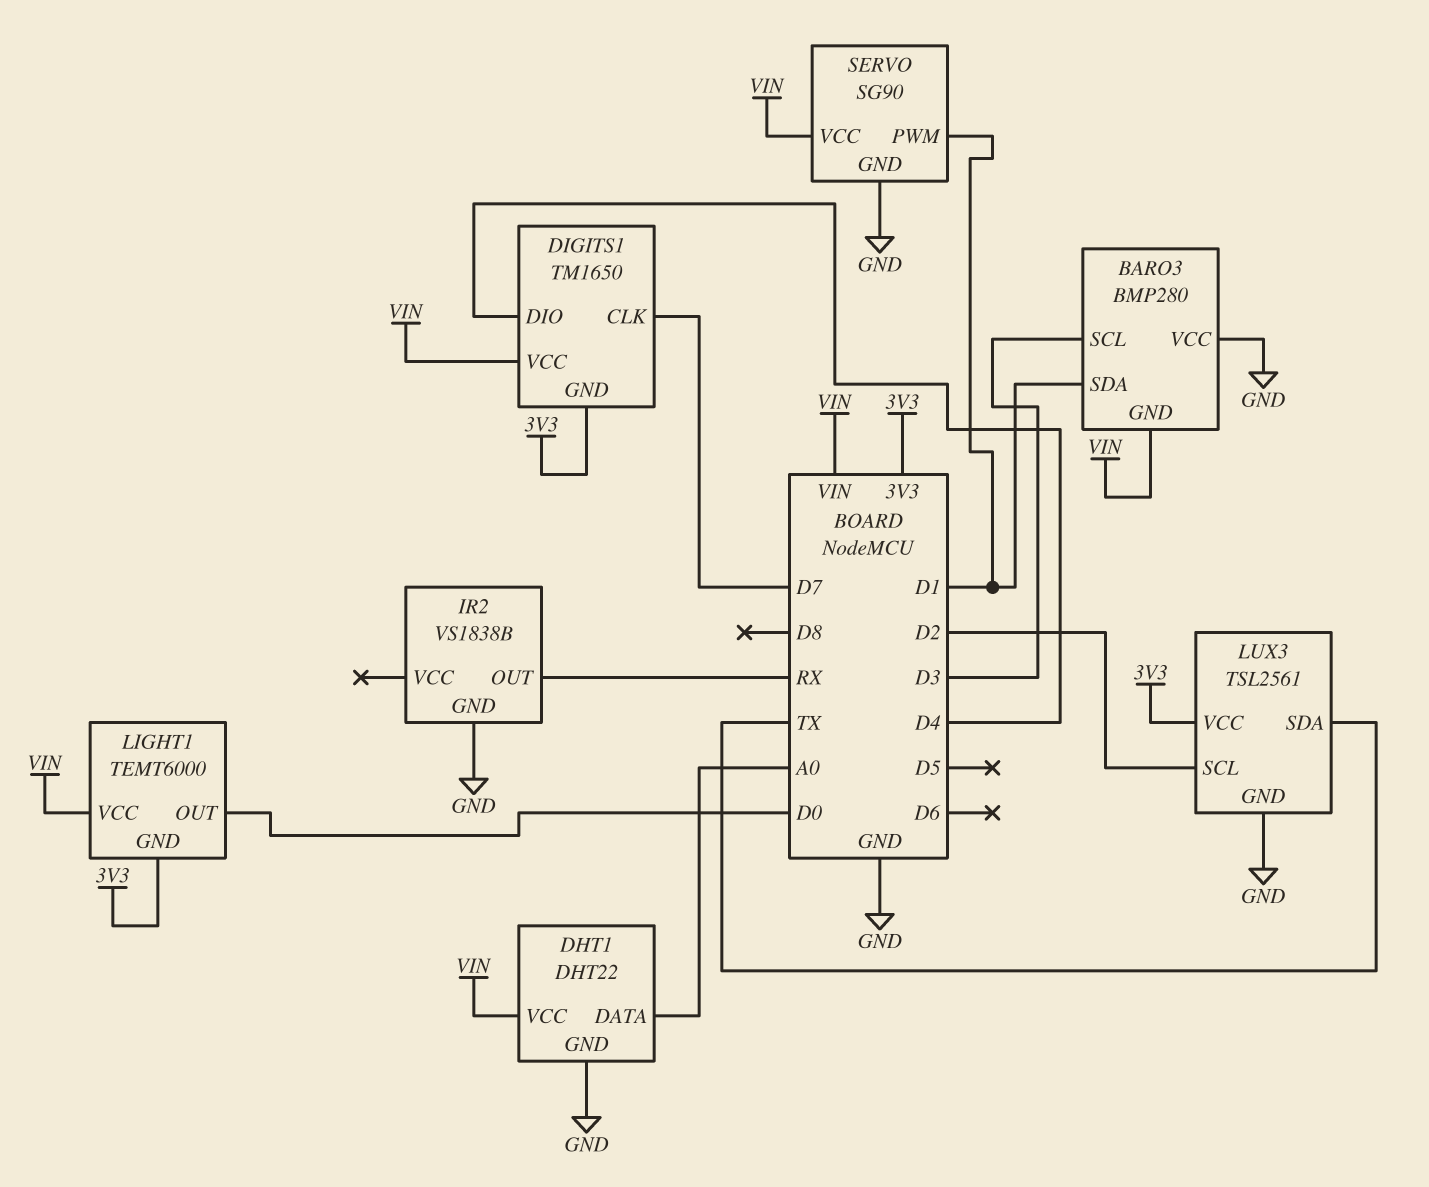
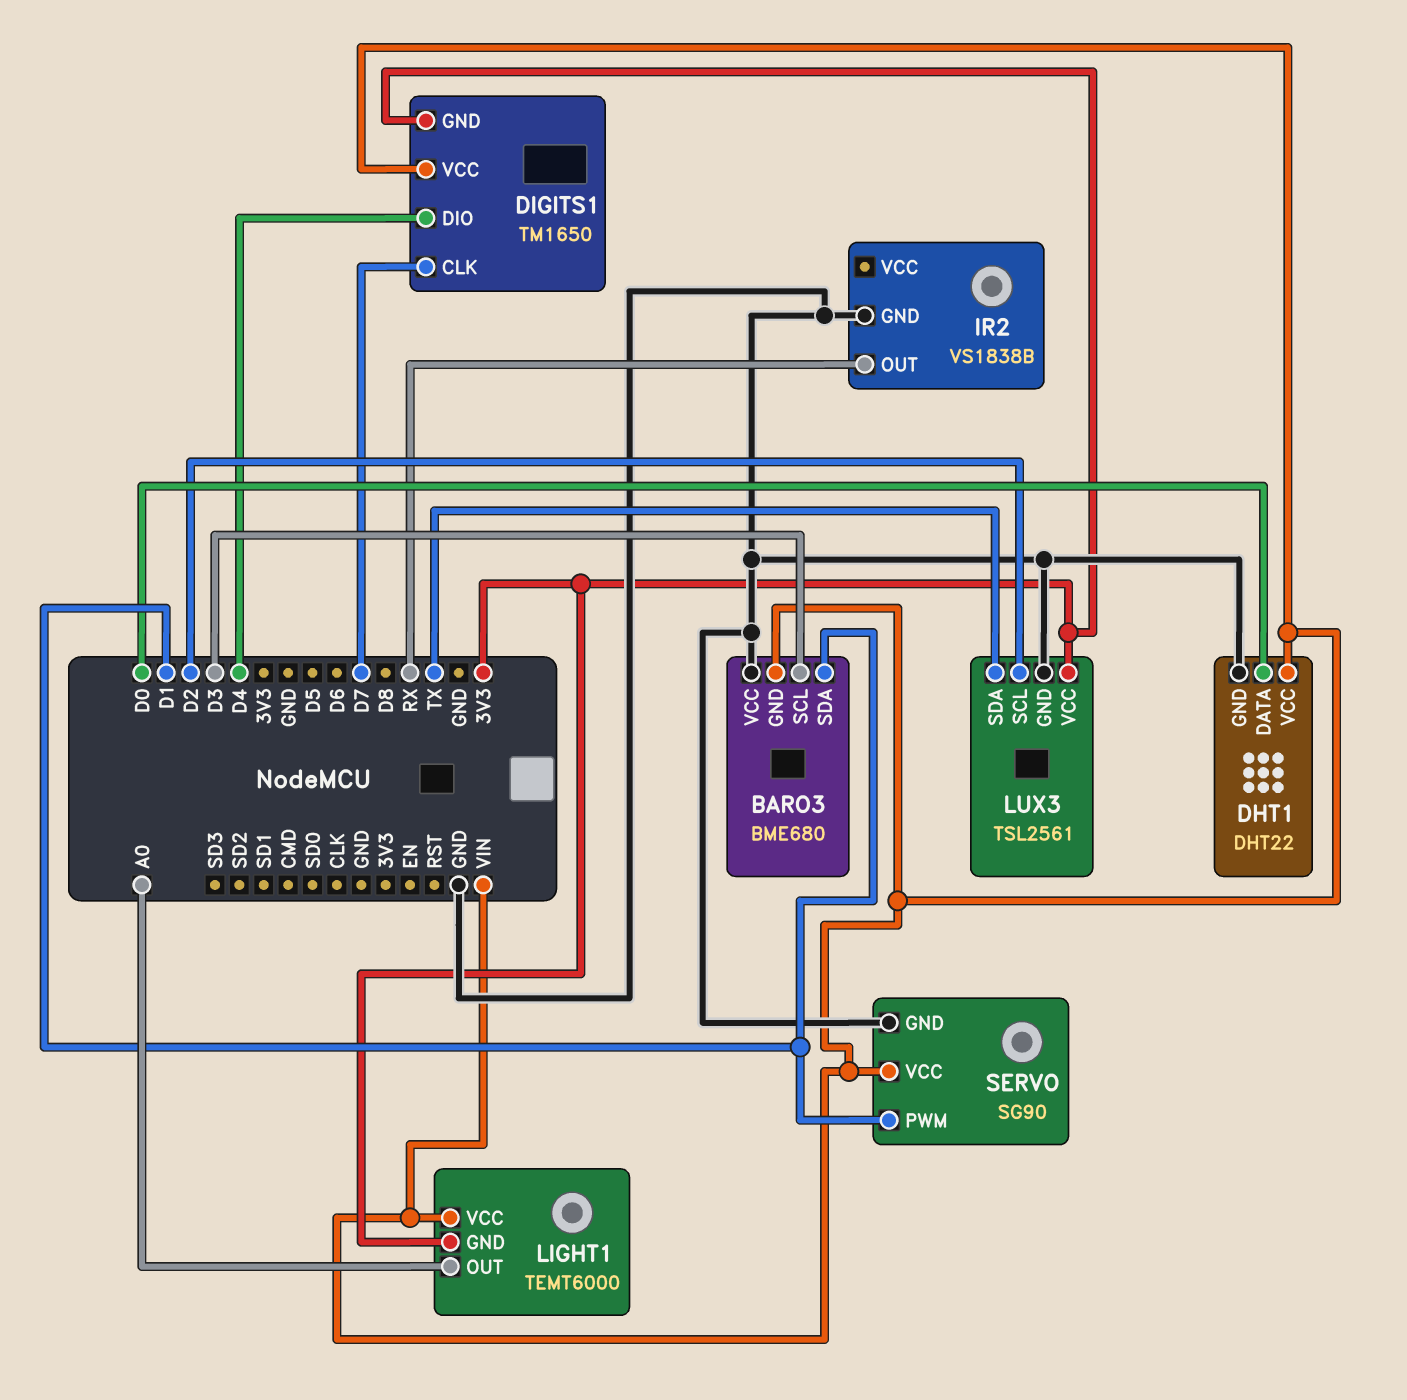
BARO3: BMP280 -> BME680
DHT1 pin DATA: A0 -> D0
LIGHT1 pin OUT: D0 -> A0

